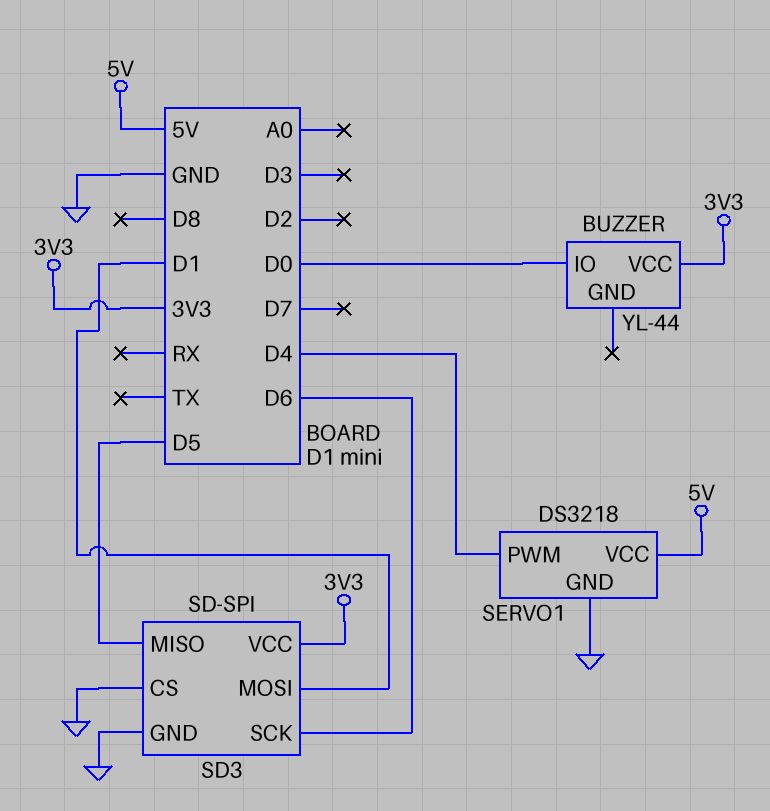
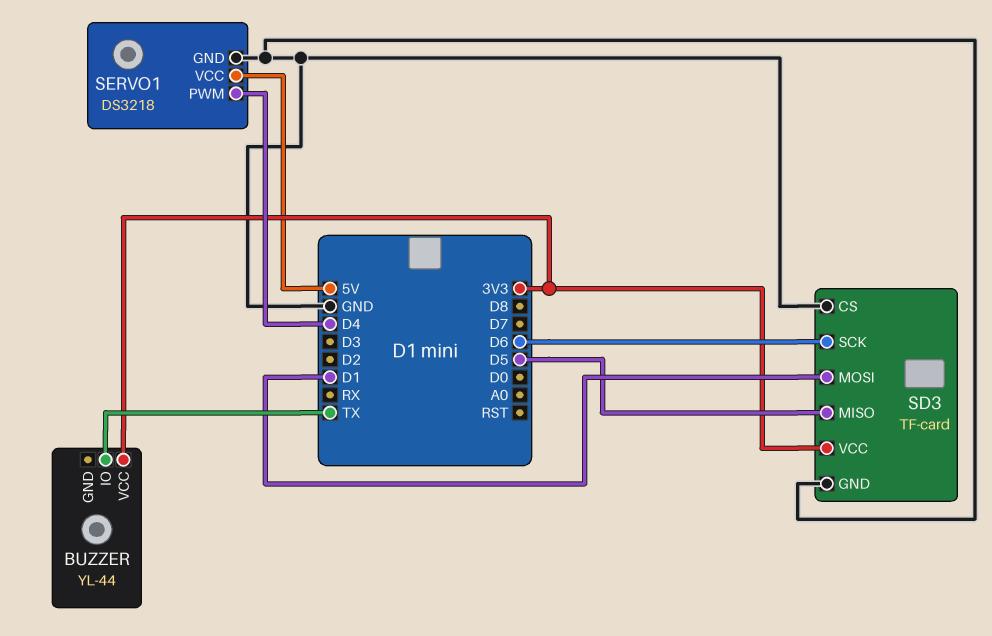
BUZZER pin IO: D0 -> TX
SD3: SD-SPI -> TF-card

